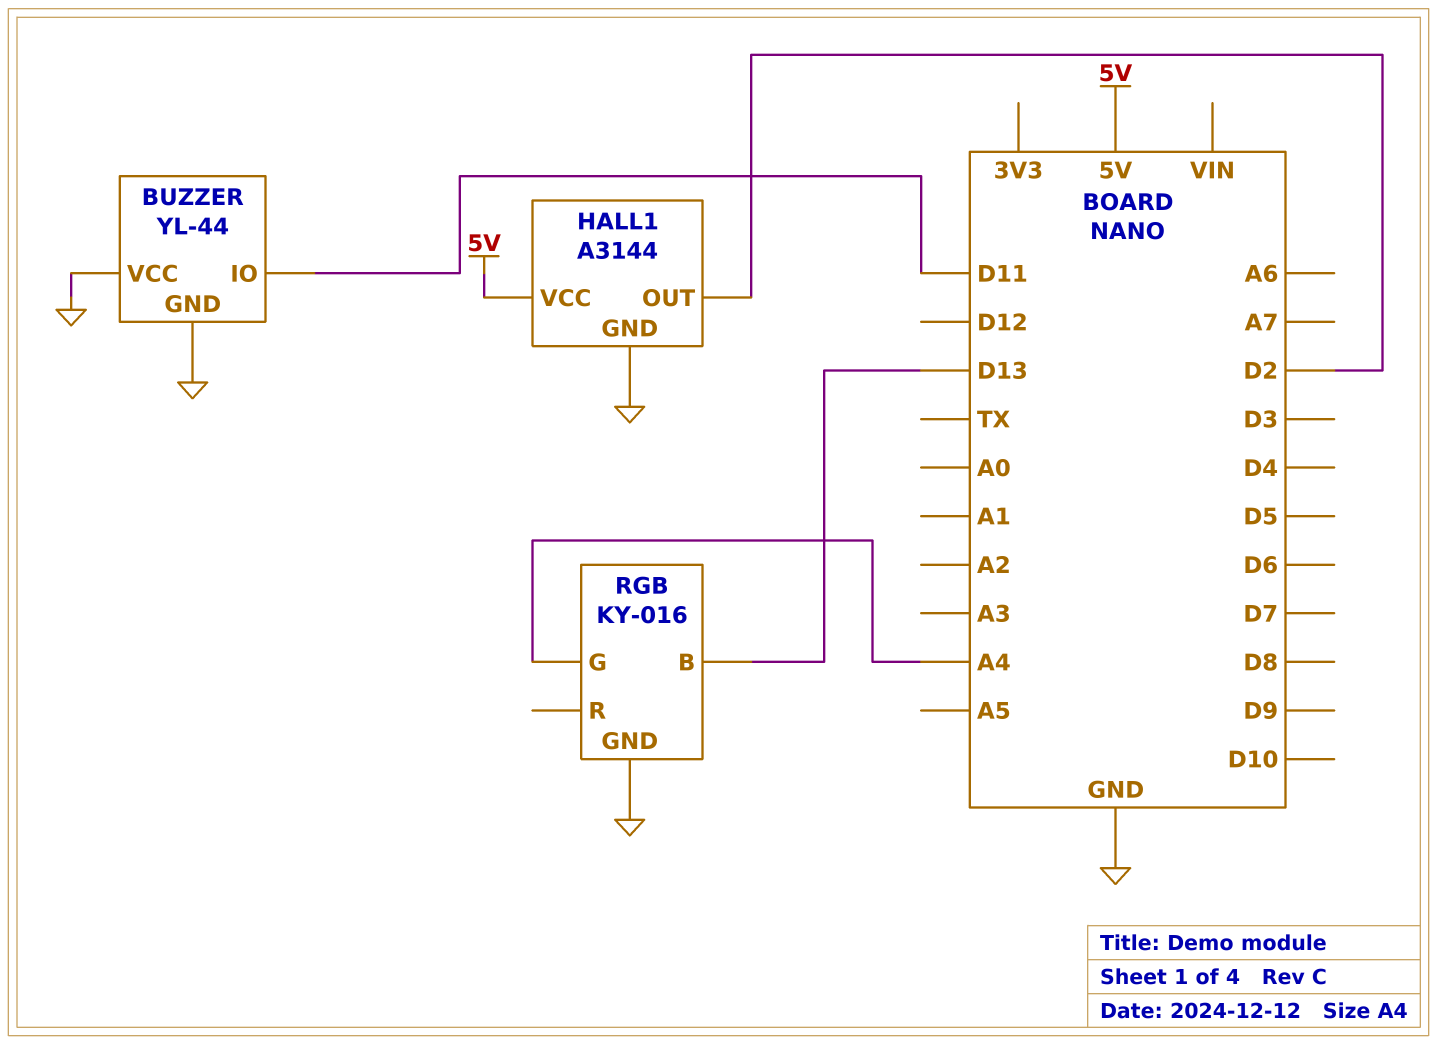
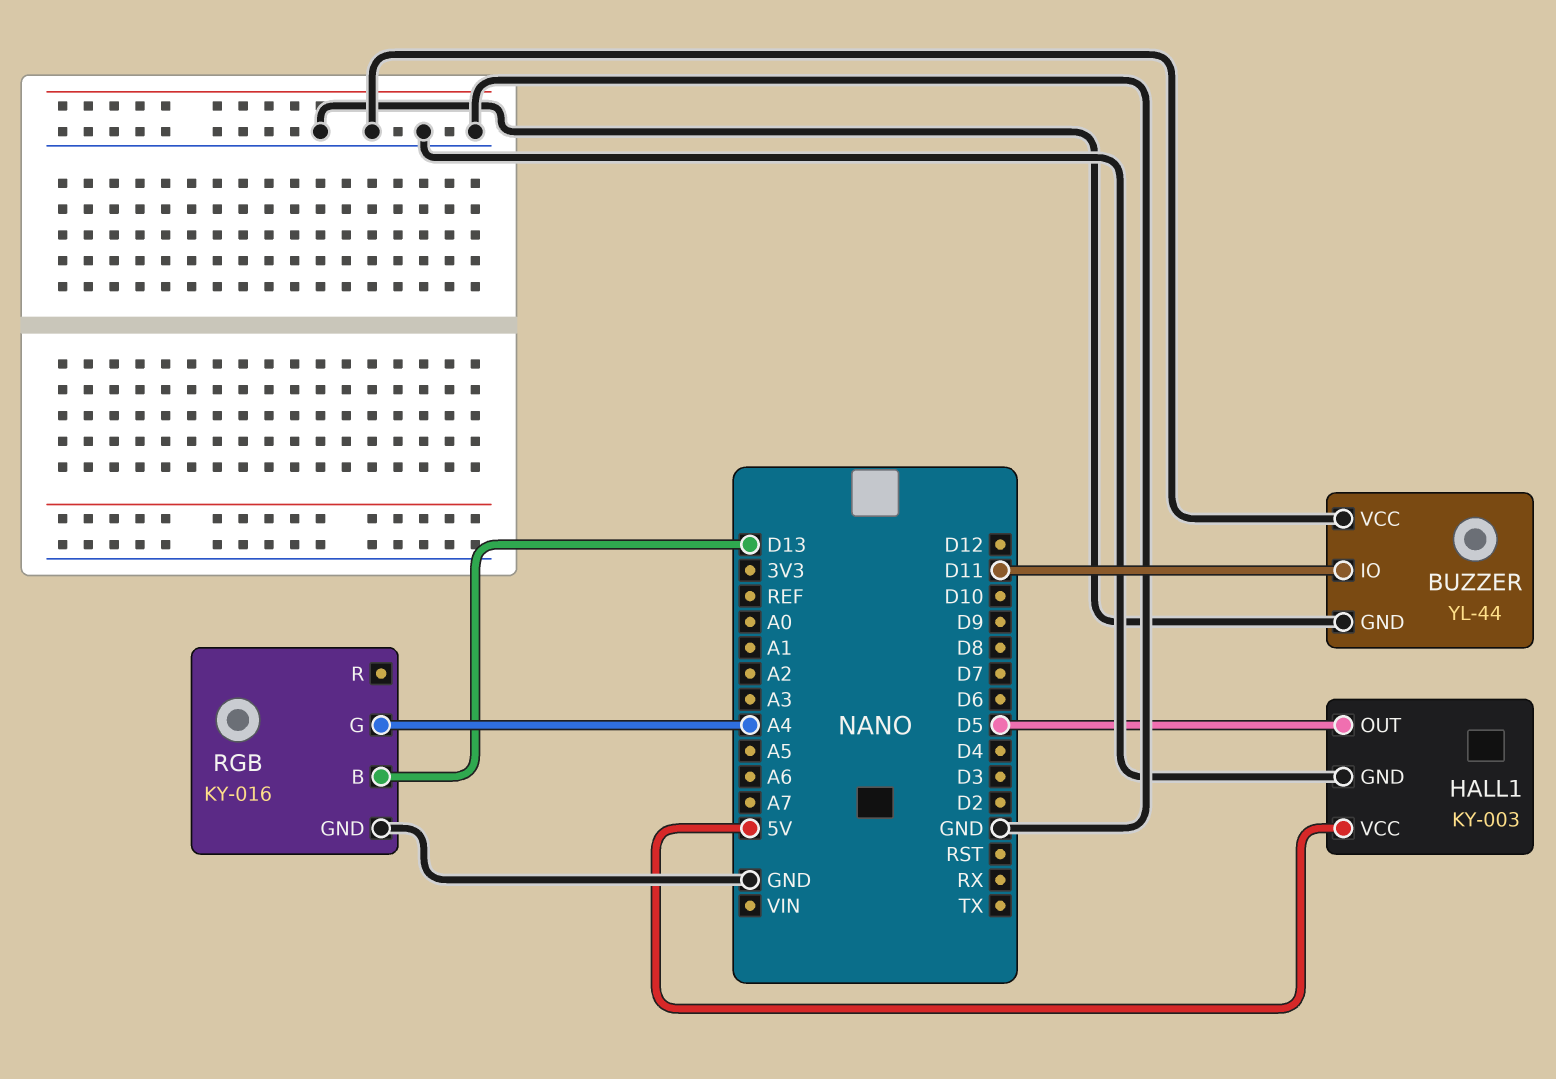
HALL1: A3144 -> KY-003
HALL1 pin OUT: D2 -> D5

